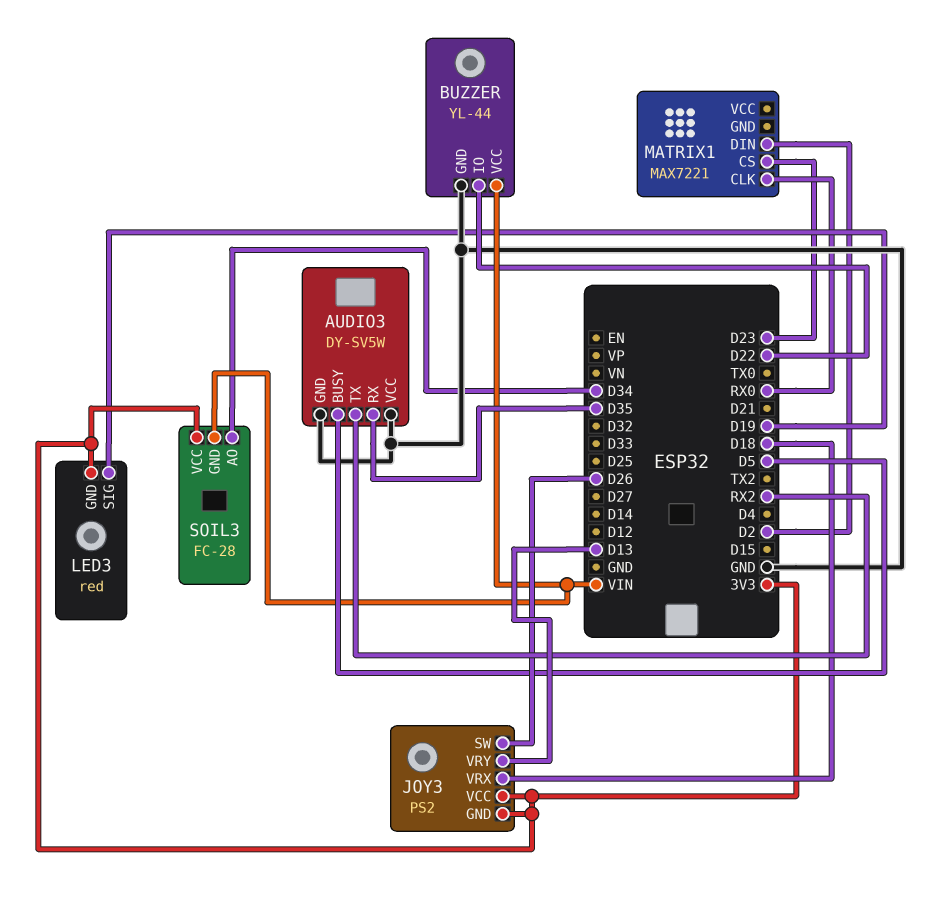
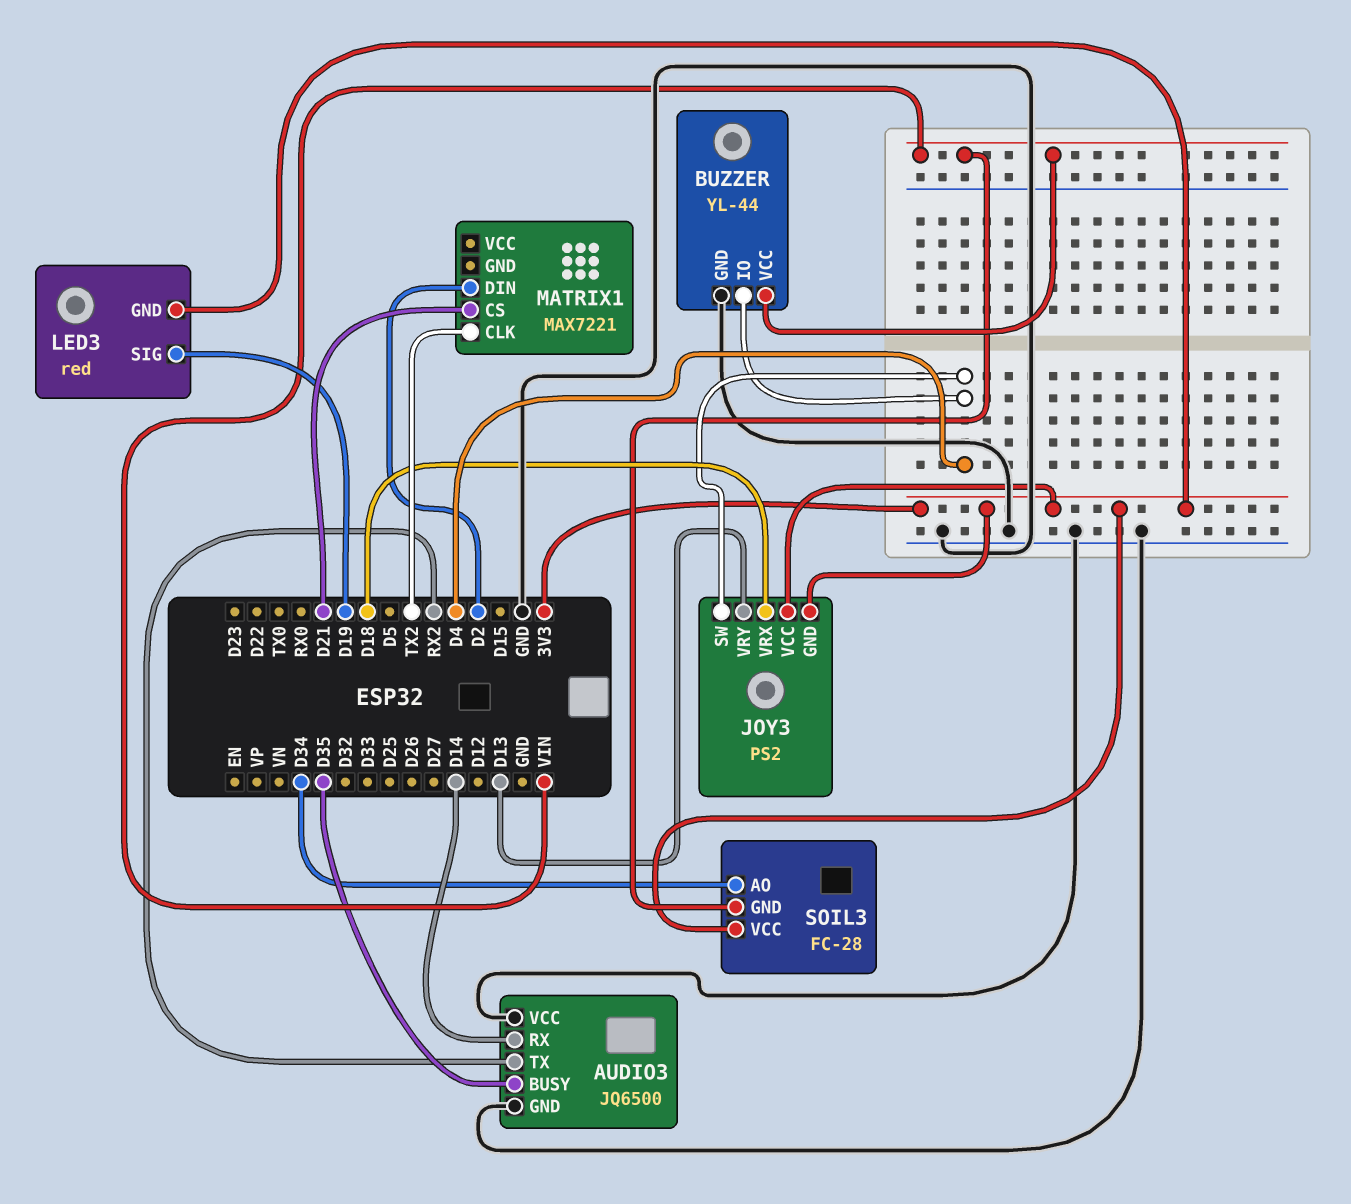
AUDIO3: DY-SV5W -> JQ6500
AUDIO3 pin BUSY: D5 -> D35
AUDIO3 pin RX: D35 -> D14
BUZZER pin IO: D22 -> D4
JOY3 pin SW: D26 -> D4
MATRIX1 pin CLK: RX0 -> TX2
MATRIX1 pin CS: D23 -> D21

